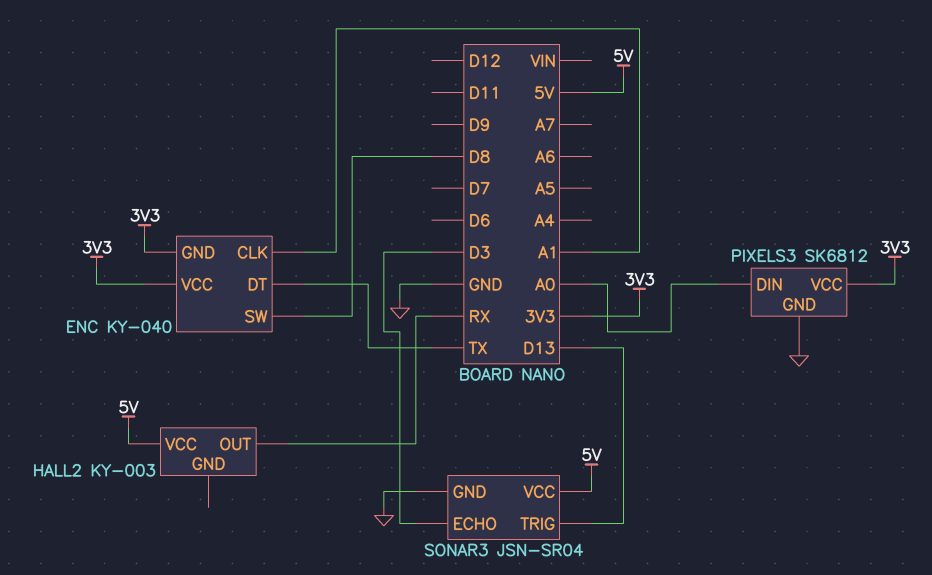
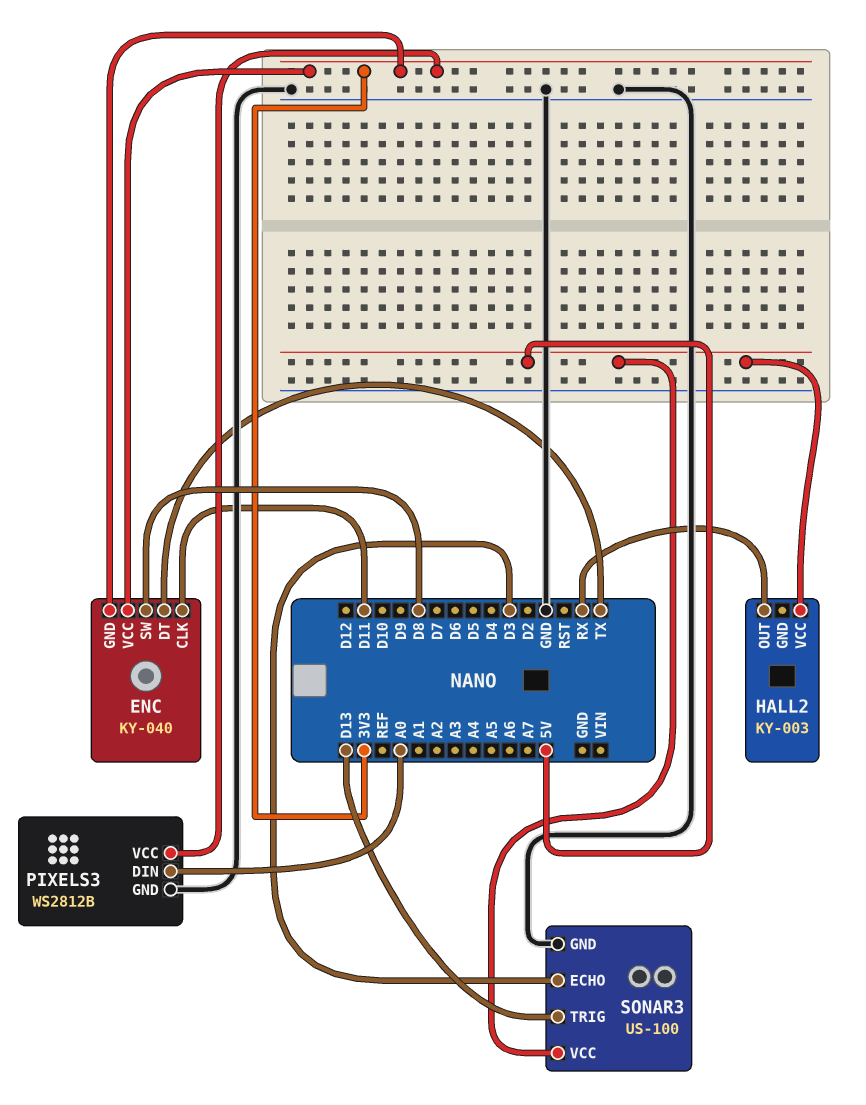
ENC pin CLK: A1 -> D11
PIXELS3: SK6812 -> WS2812B
SONAR3: JSN-SR04 -> US-100

